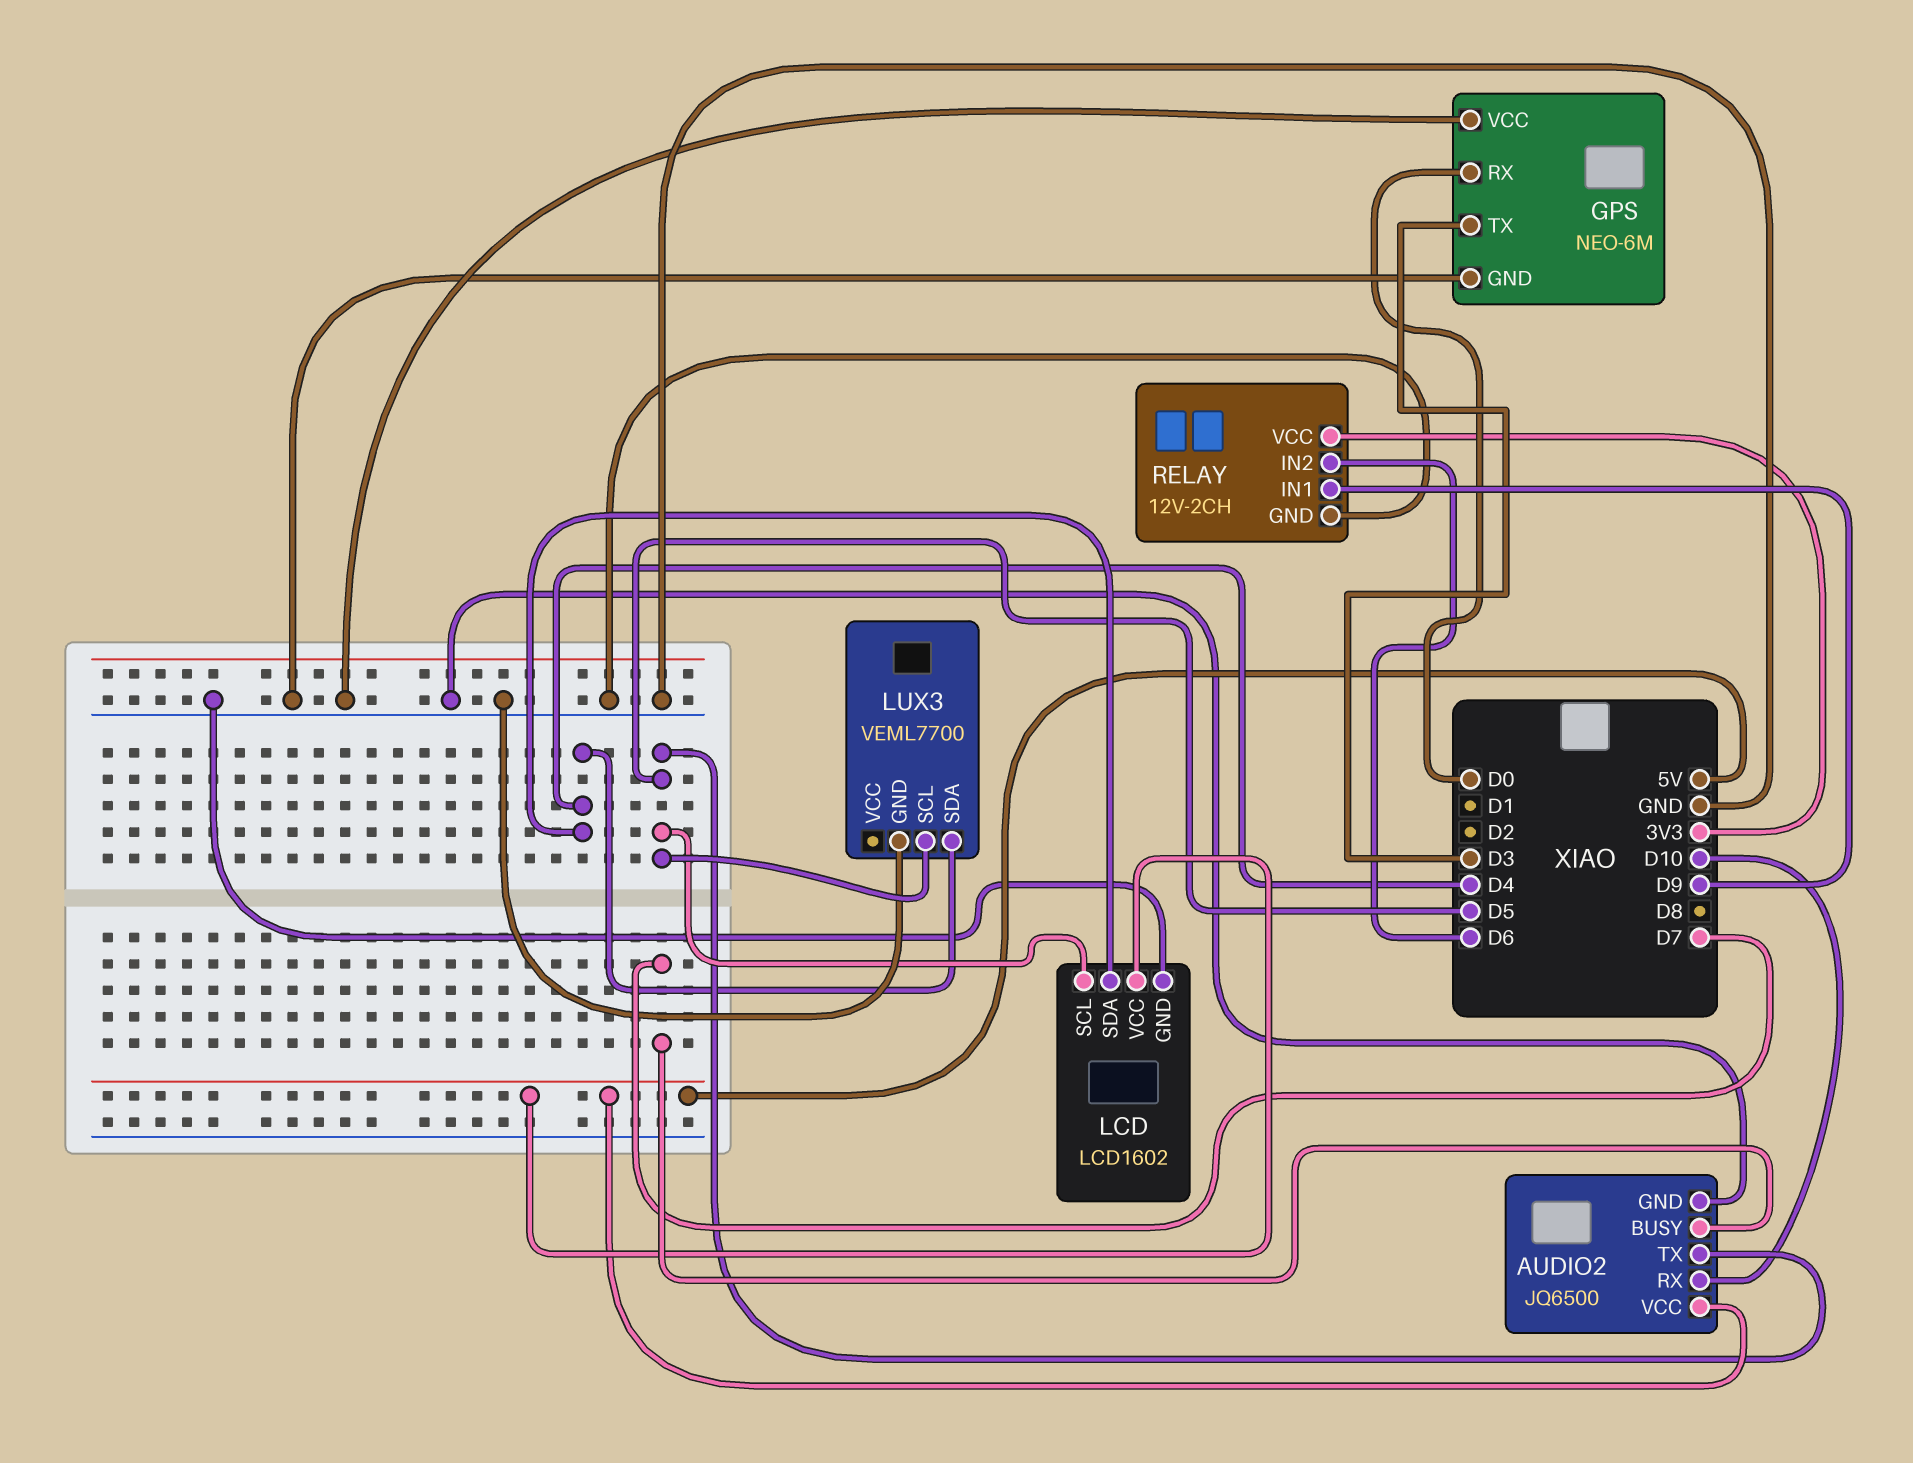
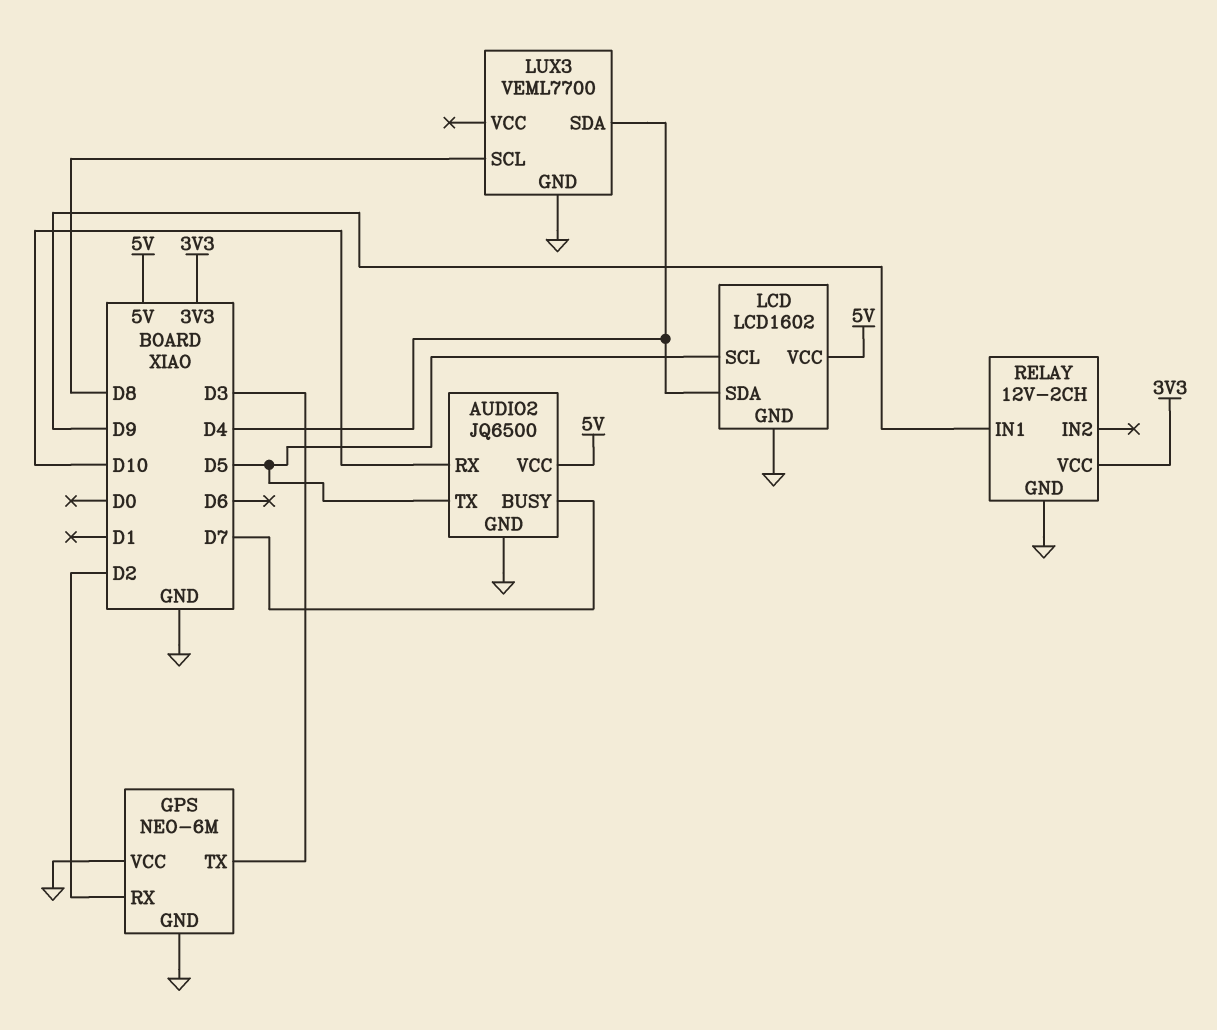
GPS pin RX: D0 -> D2
LUX3 pin SCL: D5 -> D8
RELAY pin IN2: D6 -> none

